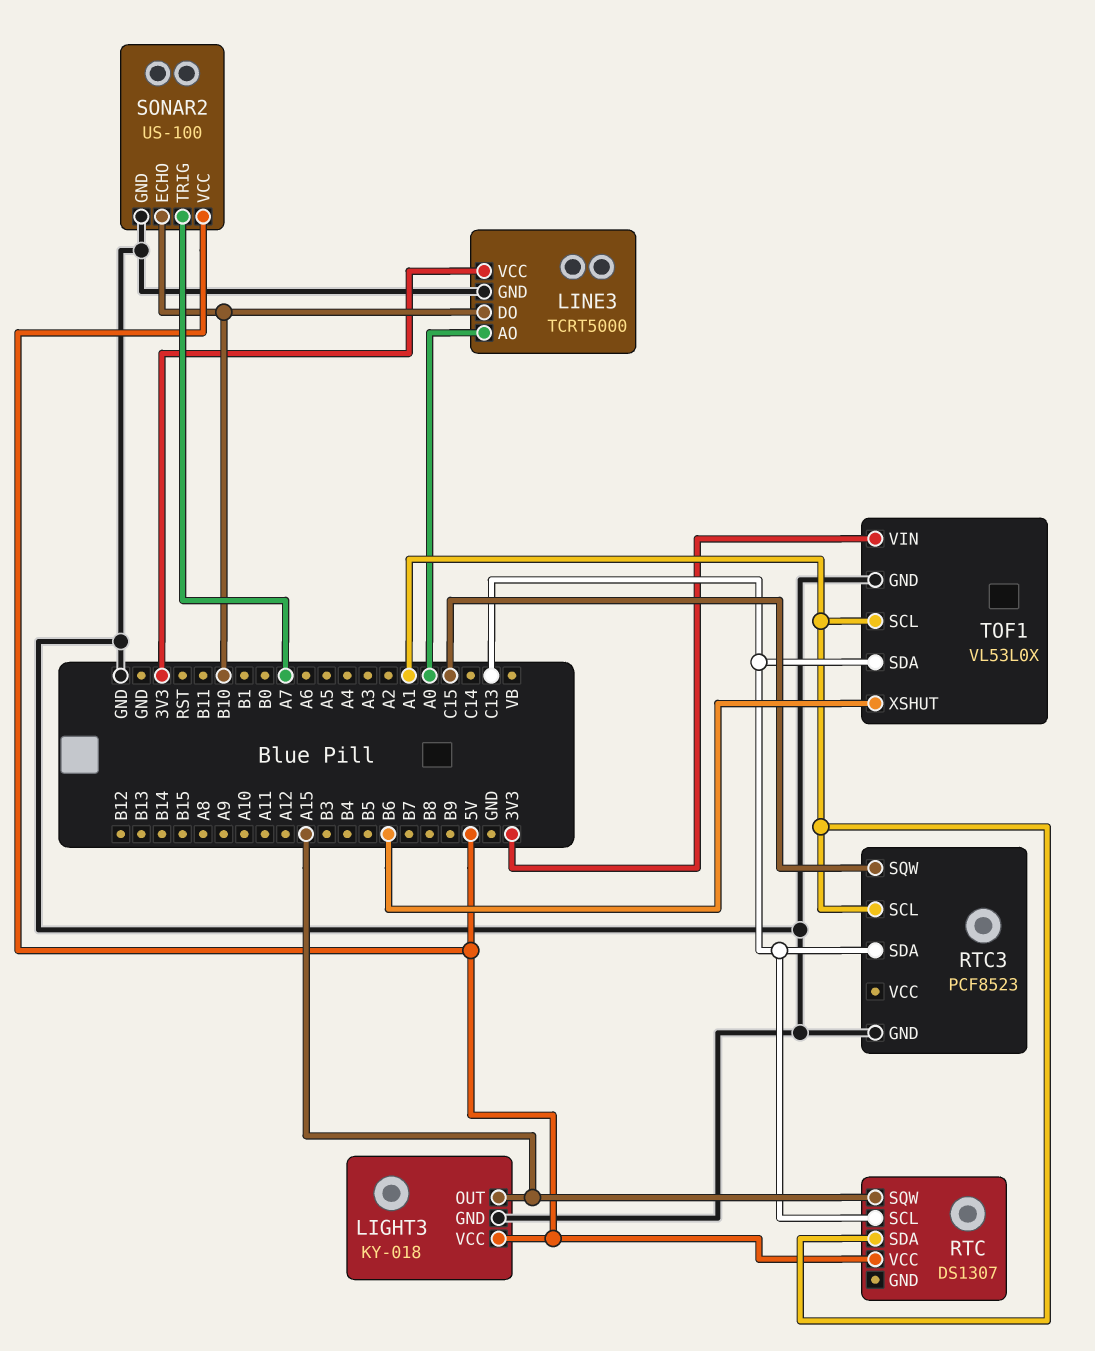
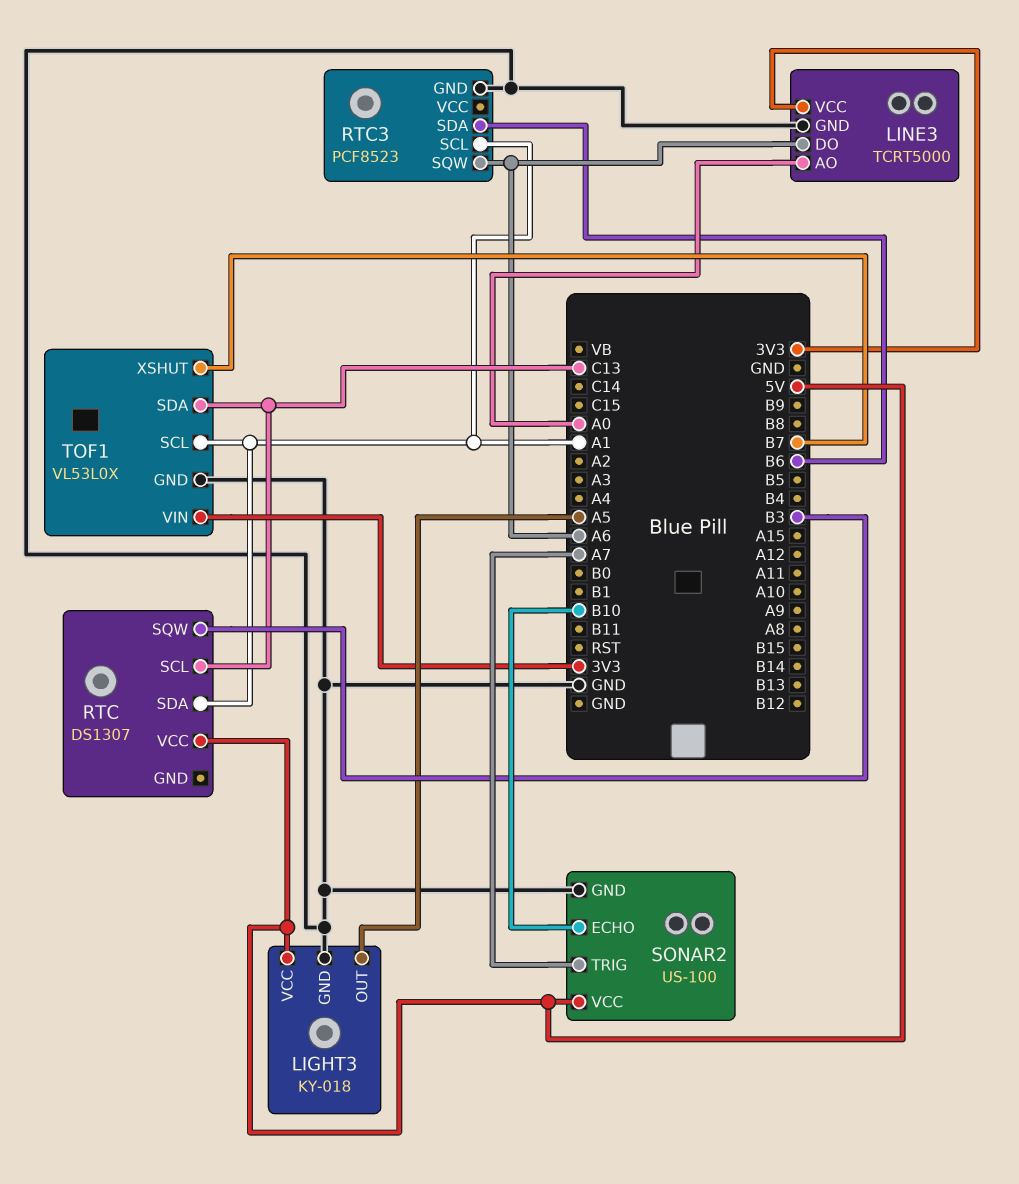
LIGHT3 pin OUT: A15 -> A5
LINE3 pin DO: B10 -> A6
RTC pin SQW: A15 -> B3
RTC3 pin SDA: C13 -> B6
RTC3 pin SQW: C15 -> A6
TOF1 pin XSHUT: B6 -> B7

